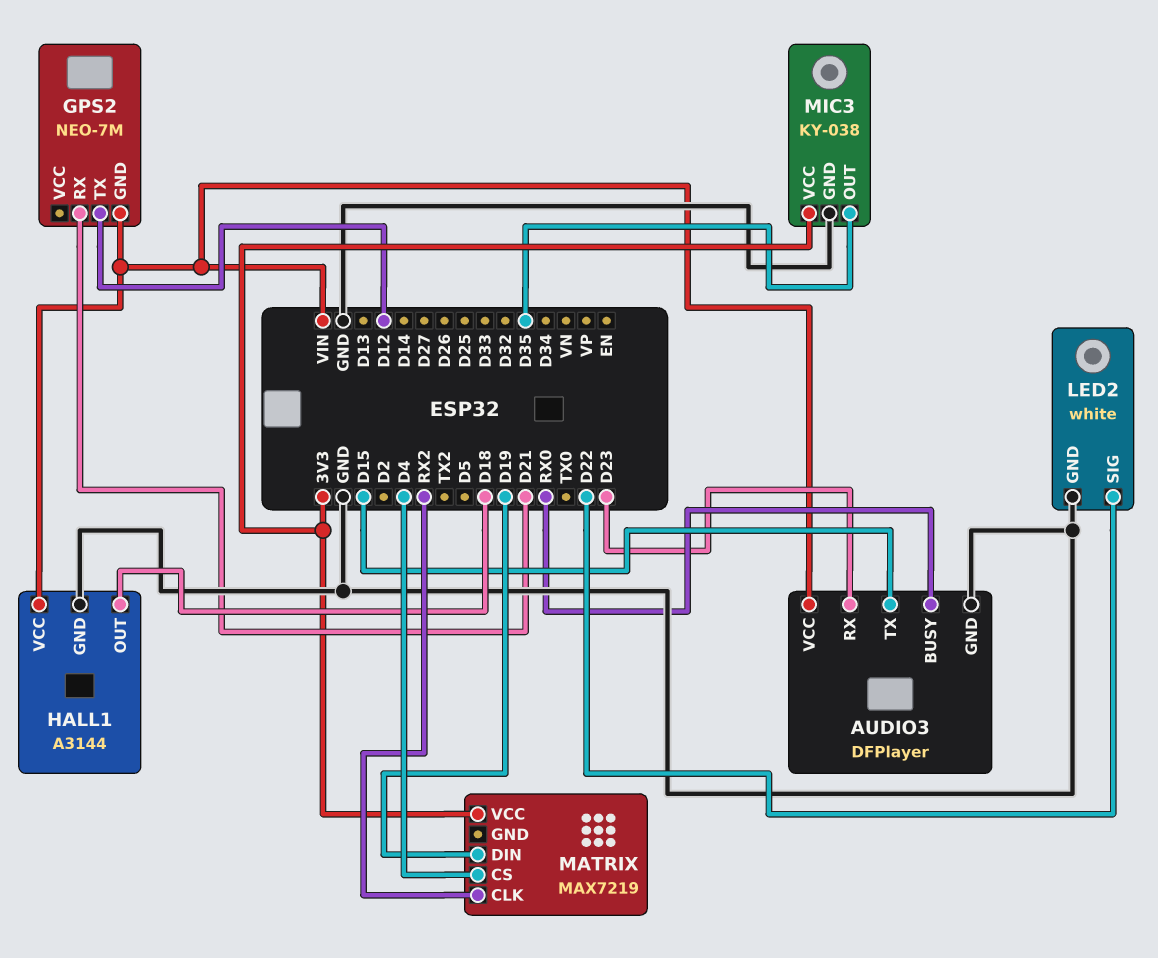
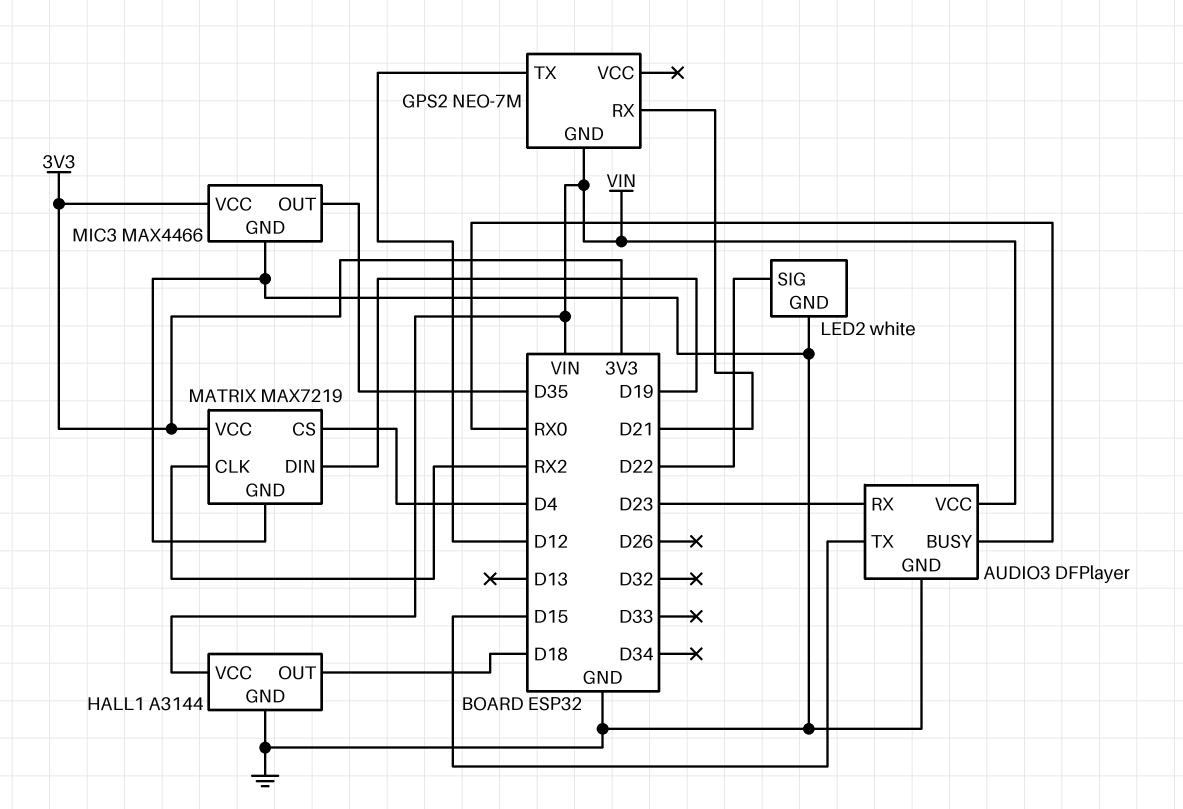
MATRIX pin GND: none -> GND
MIC3: KY-038 -> MAX4466

